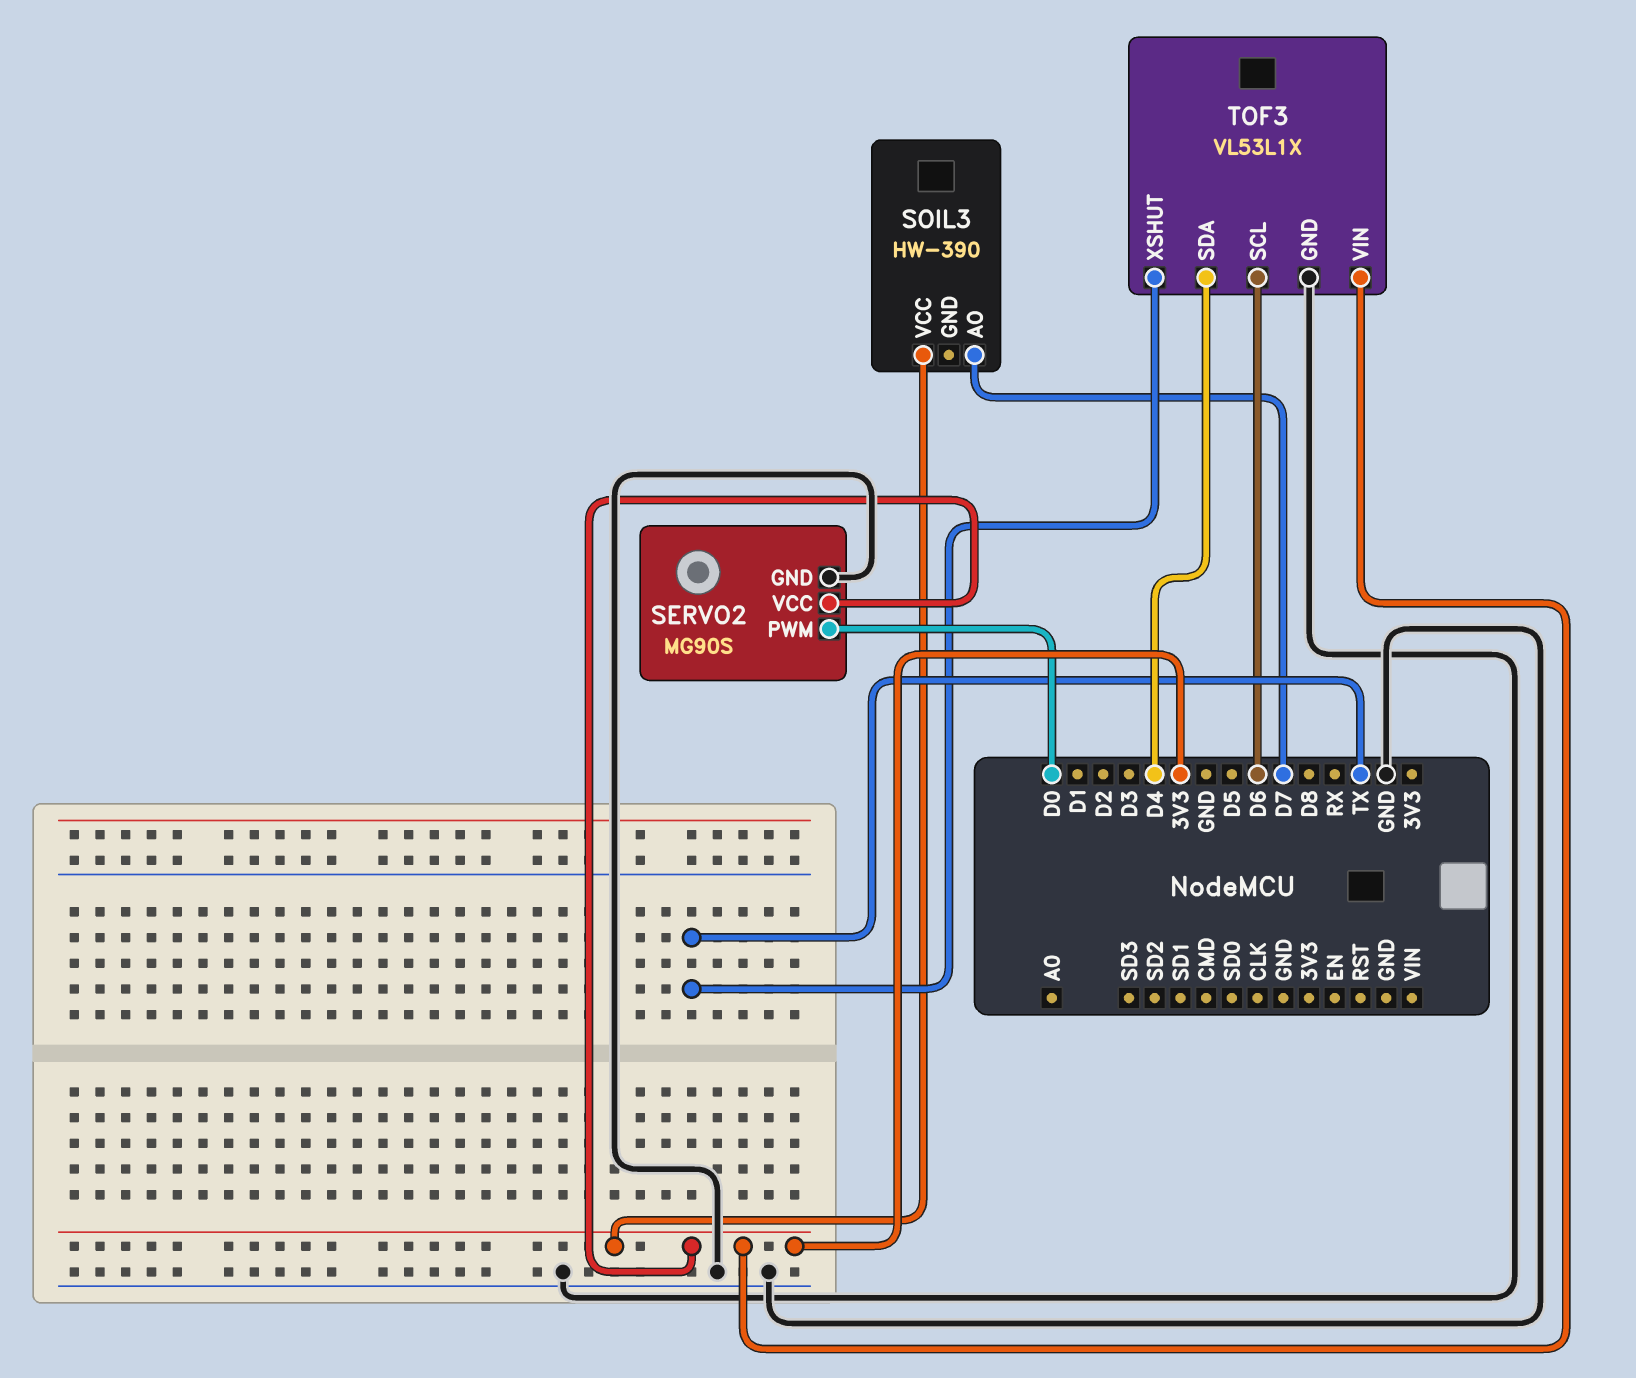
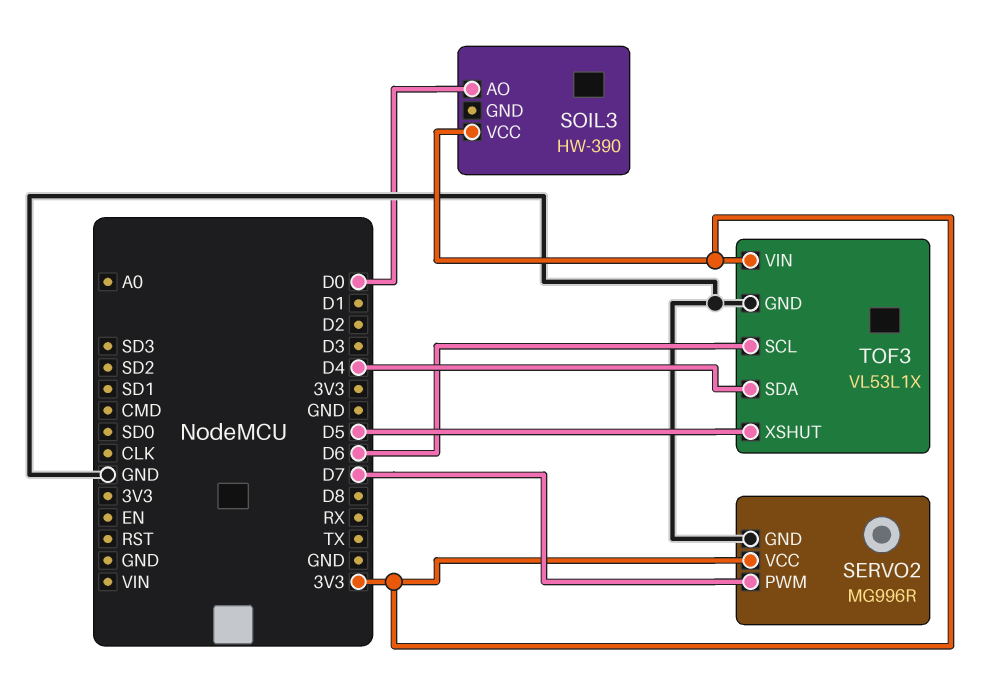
SERVO2: MG90S -> MG996R
SERVO2 pin PWM: D0 -> D7
SOIL3 pin AO: D7 -> D0
TOF3 pin XSHUT: TX -> D5

